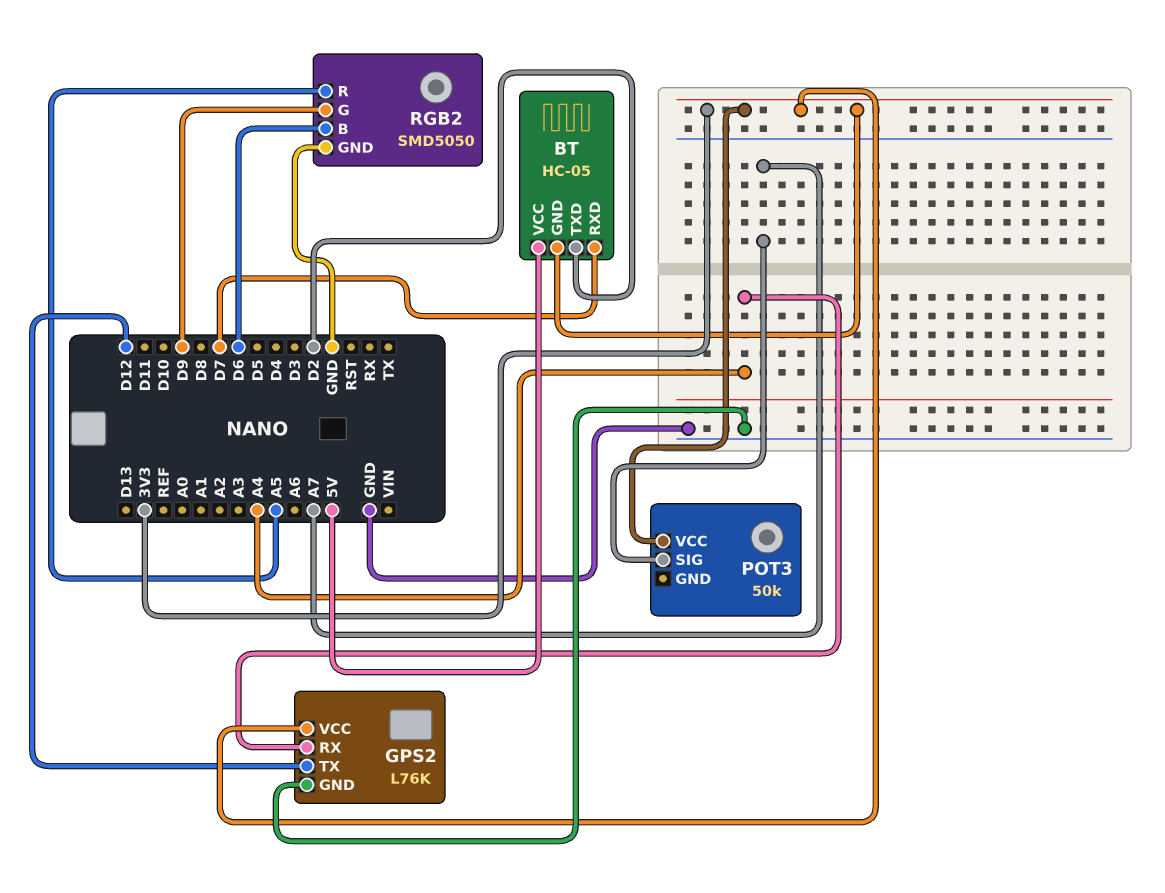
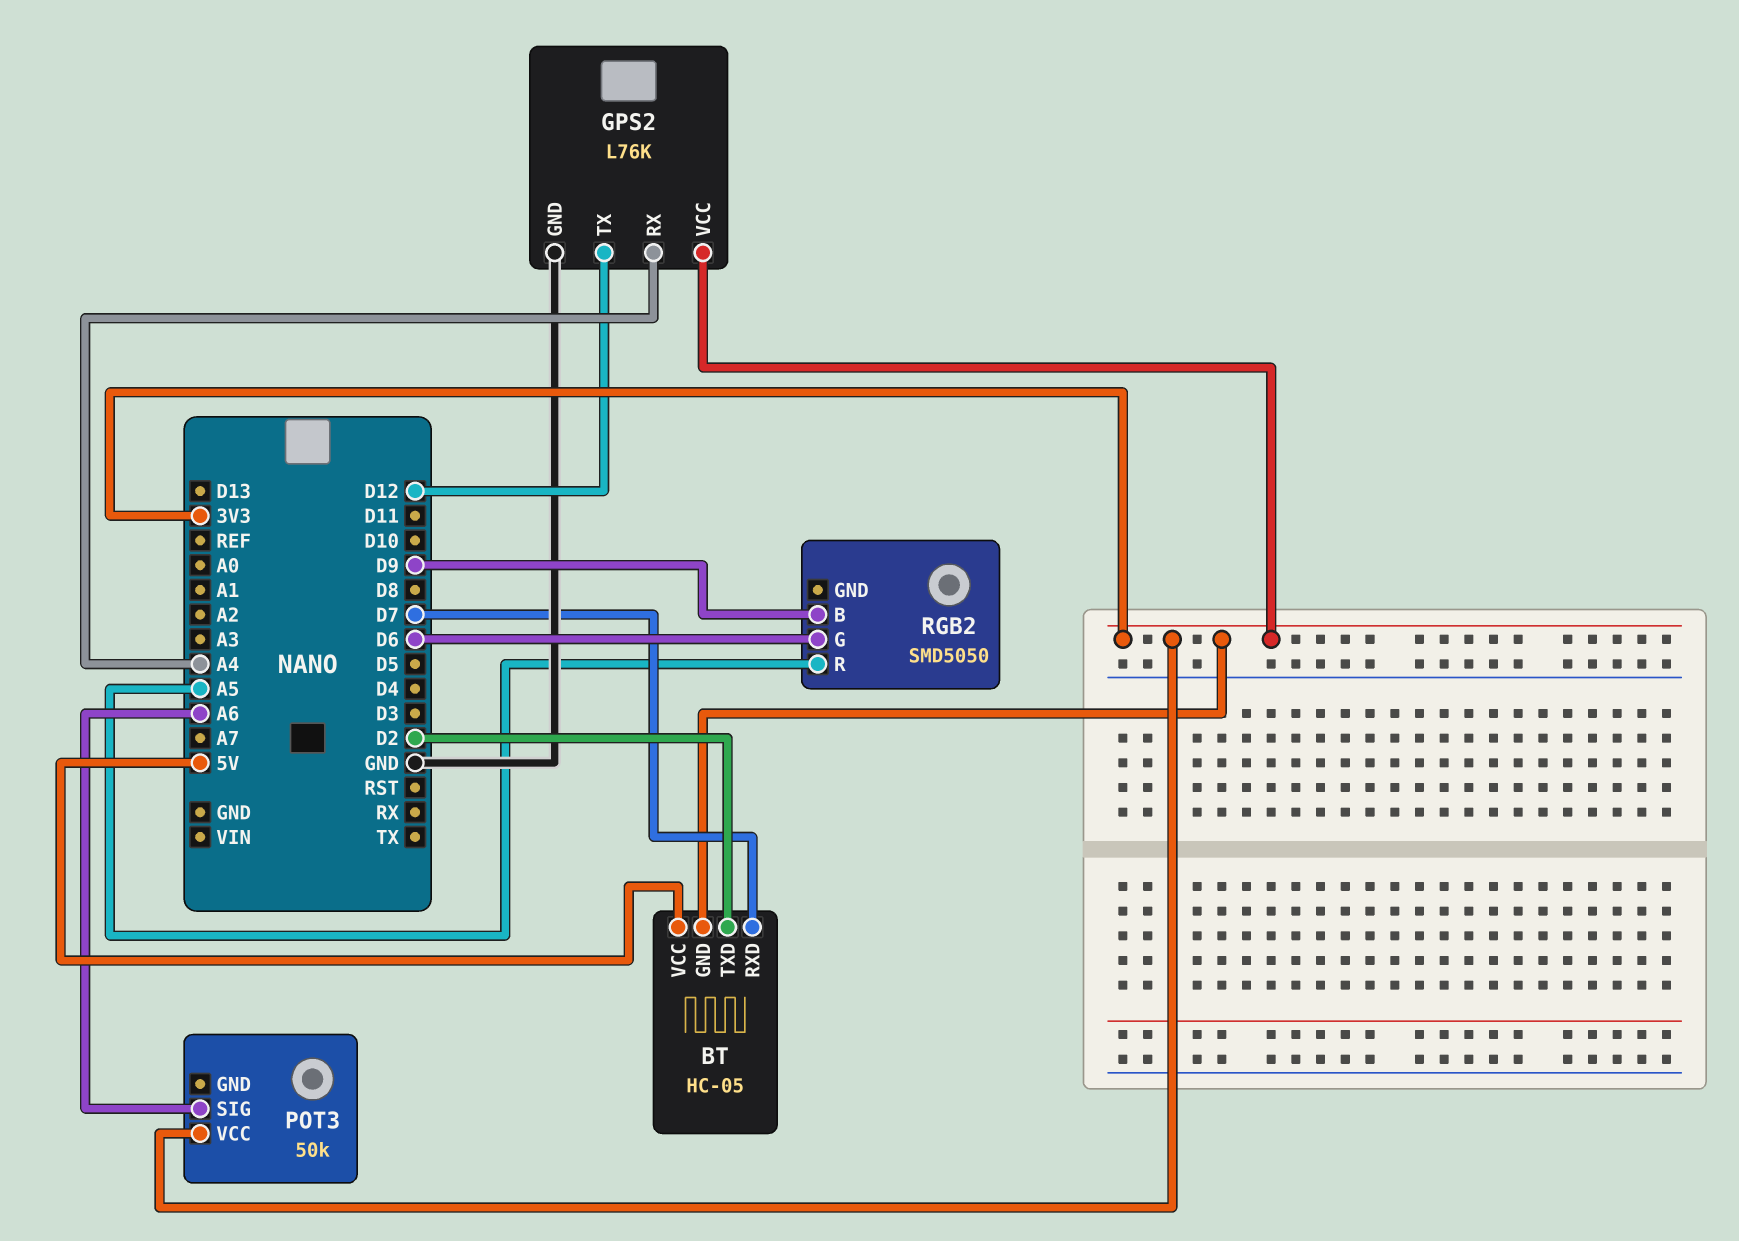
POT3 pin SIG: A7 -> A6
RGB2 pin B: D6 -> D9
RGB2 pin G: D9 -> D6
RGB2 pin GND: GND -> none

